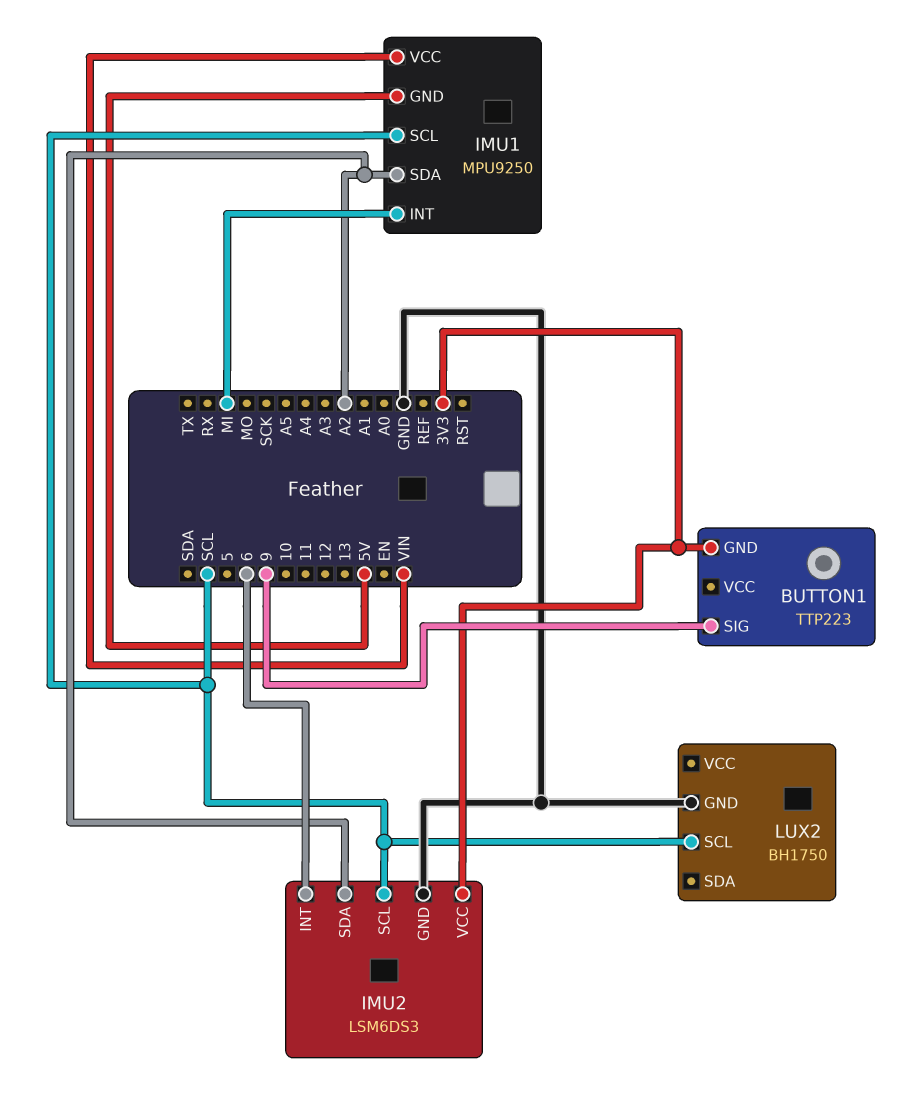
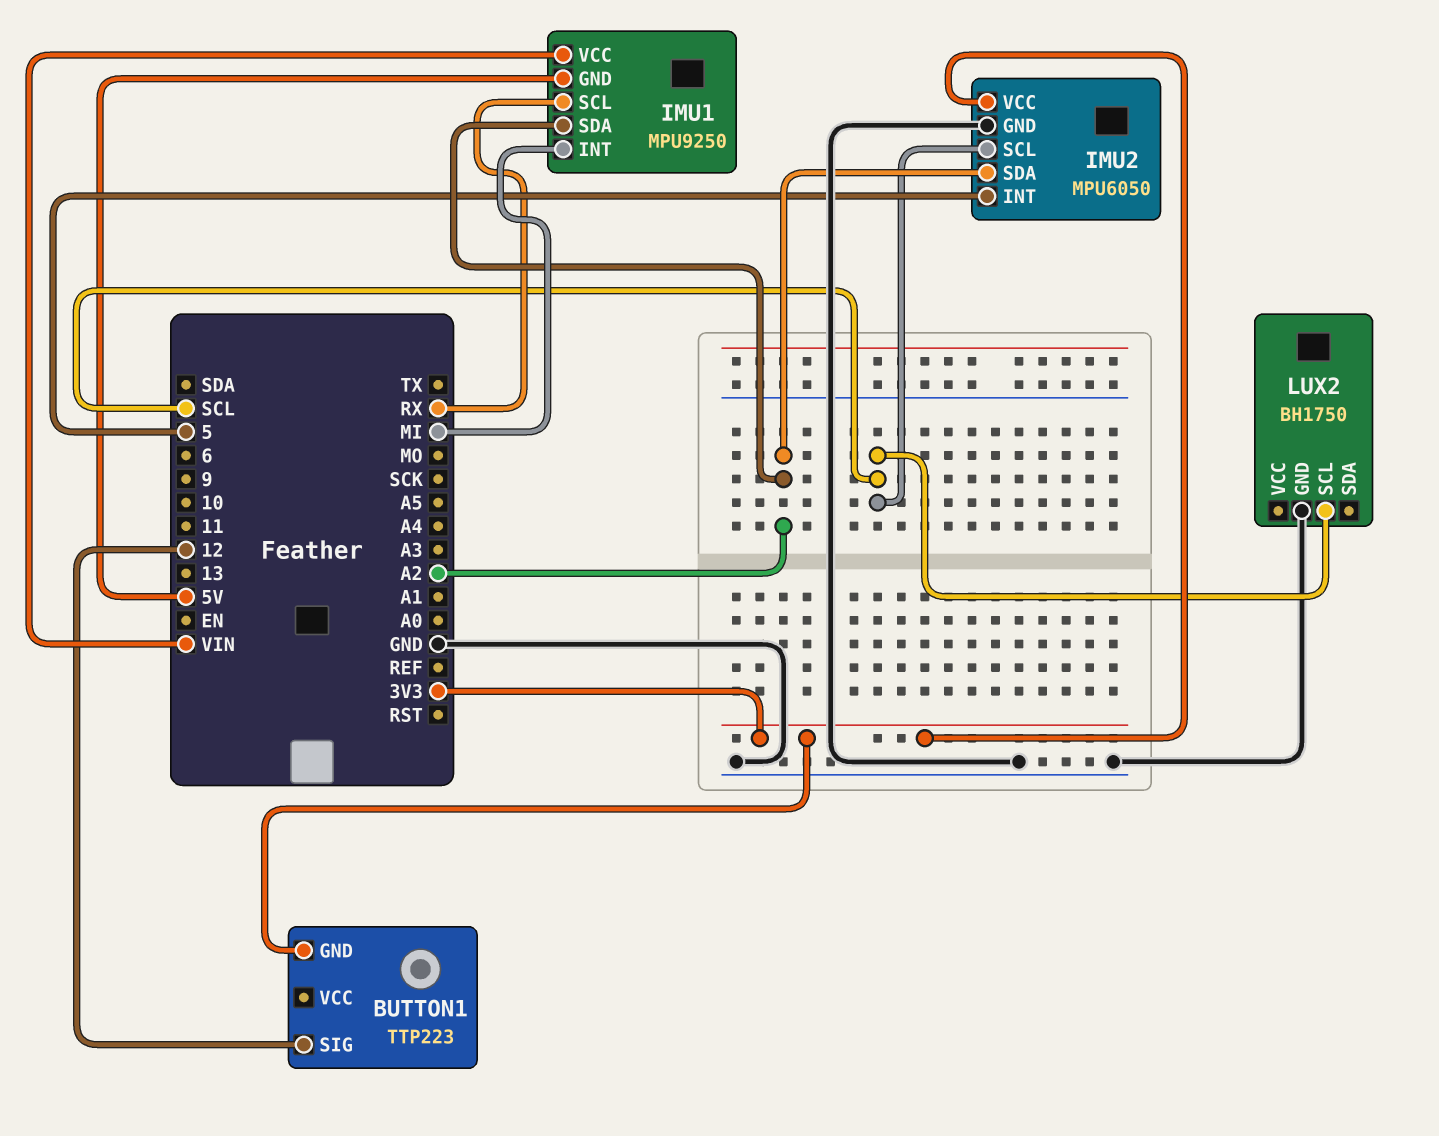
BUTTON1 pin SIG: 9 -> 12
IMU1 pin SCL: SCL -> RX
IMU2: LSM6DS3 -> MPU6050
IMU2 pin INT: 6 -> 5

